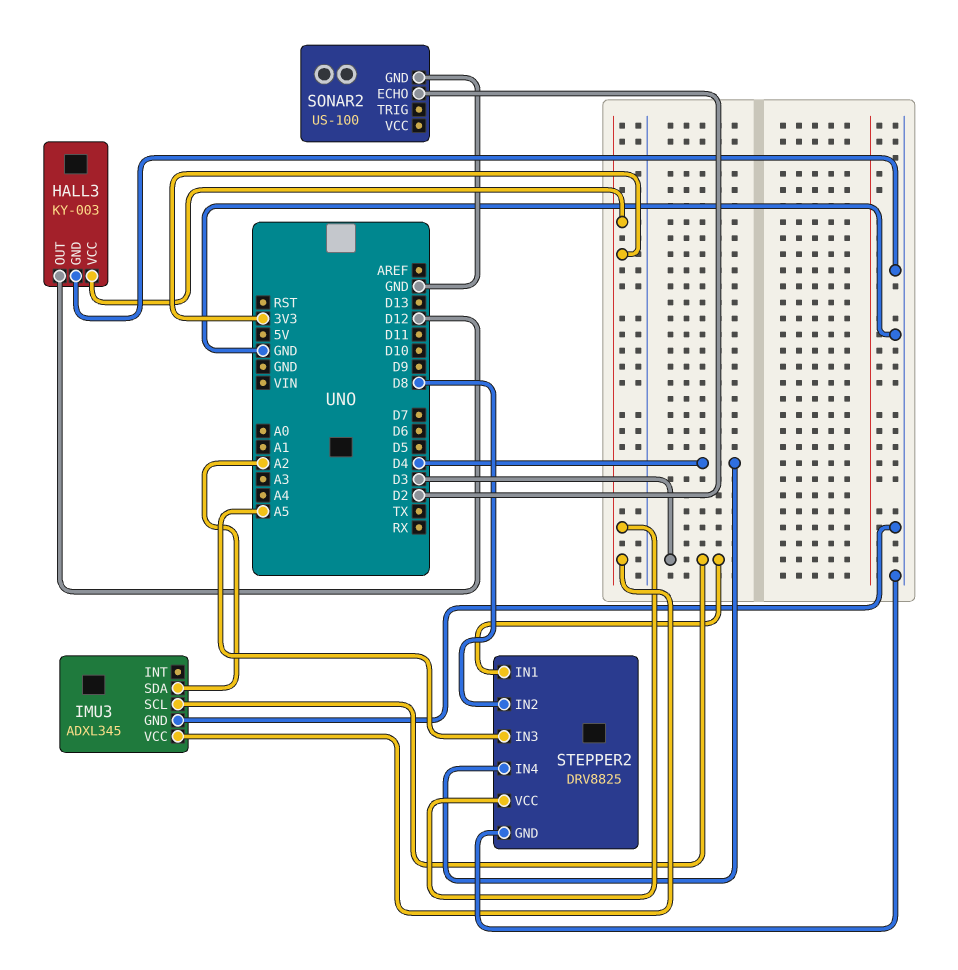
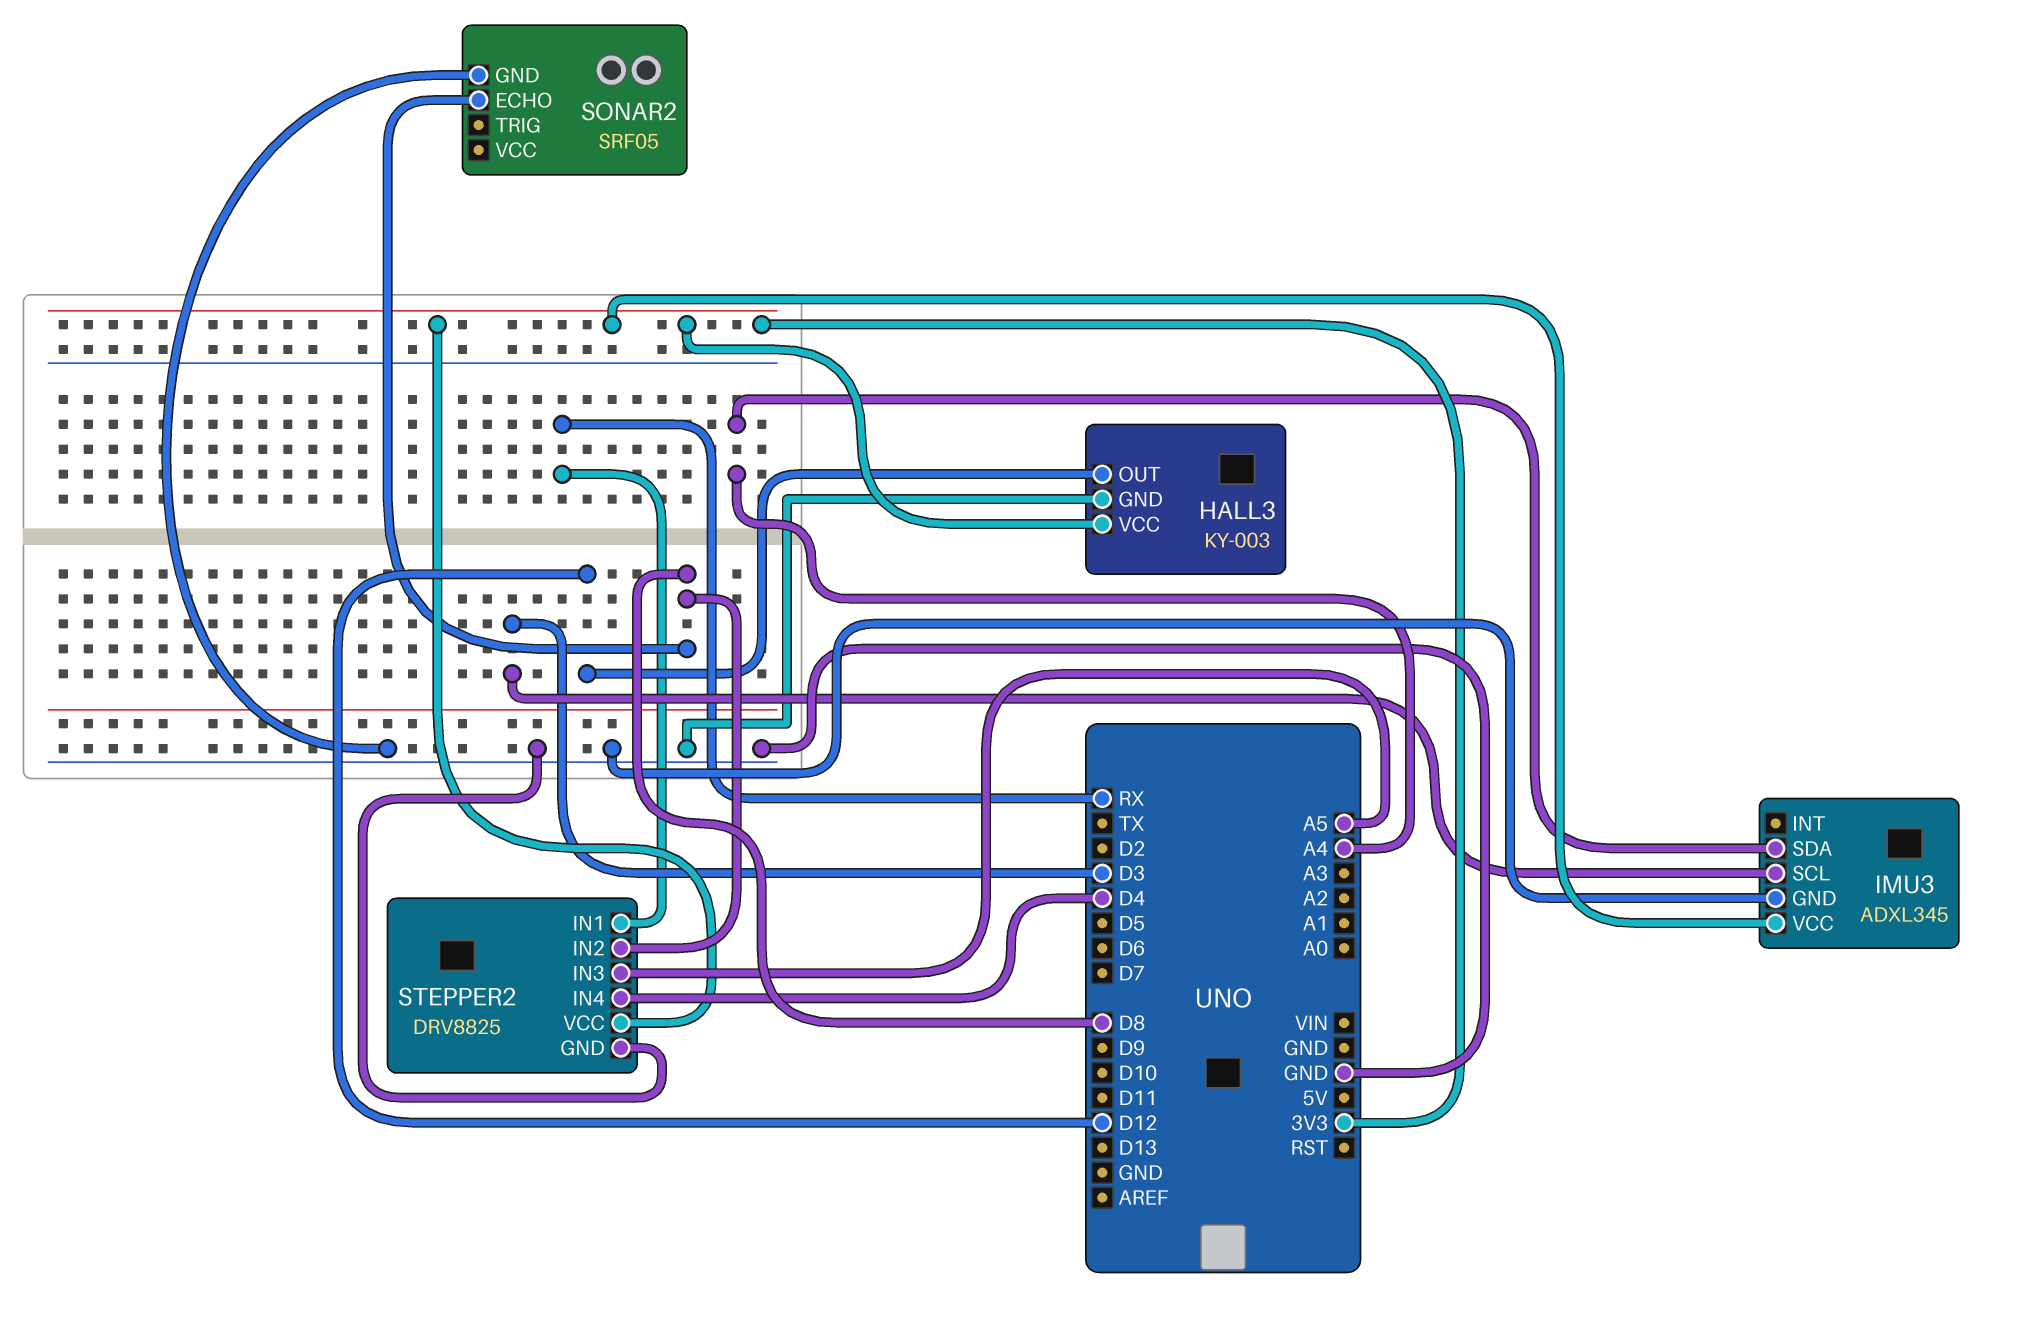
IMU3 pin SDA: A2 -> A4
SONAR2: US-100 -> SRF05
SONAR2 pin ECHO: D2 -> D8
STEPPER2 pin IN1: D3 -> RX

